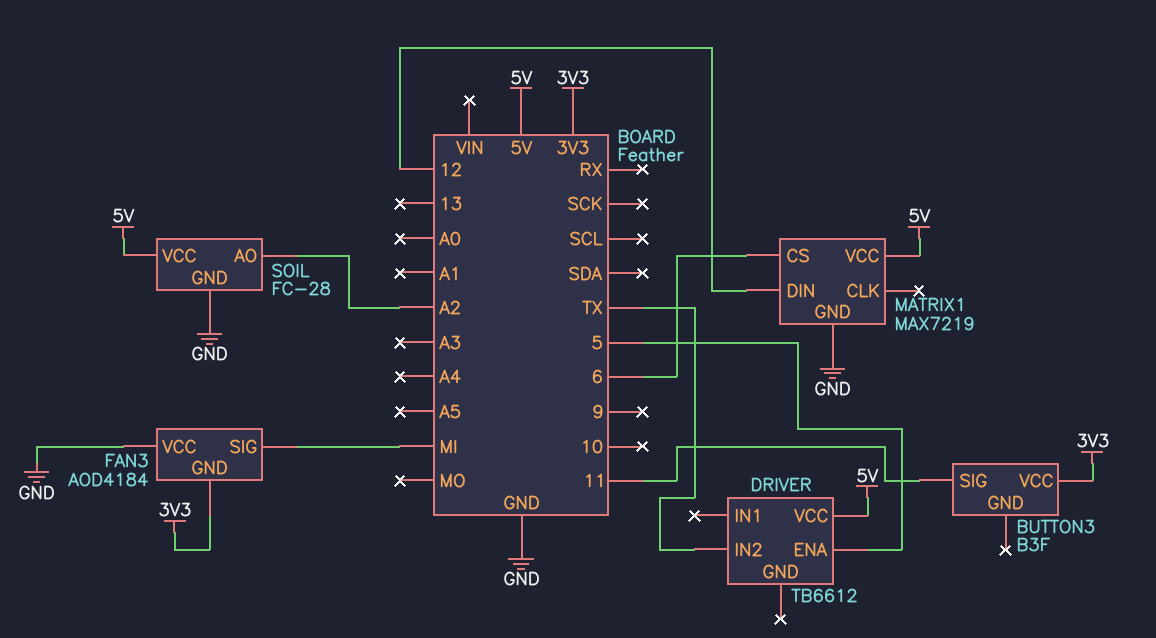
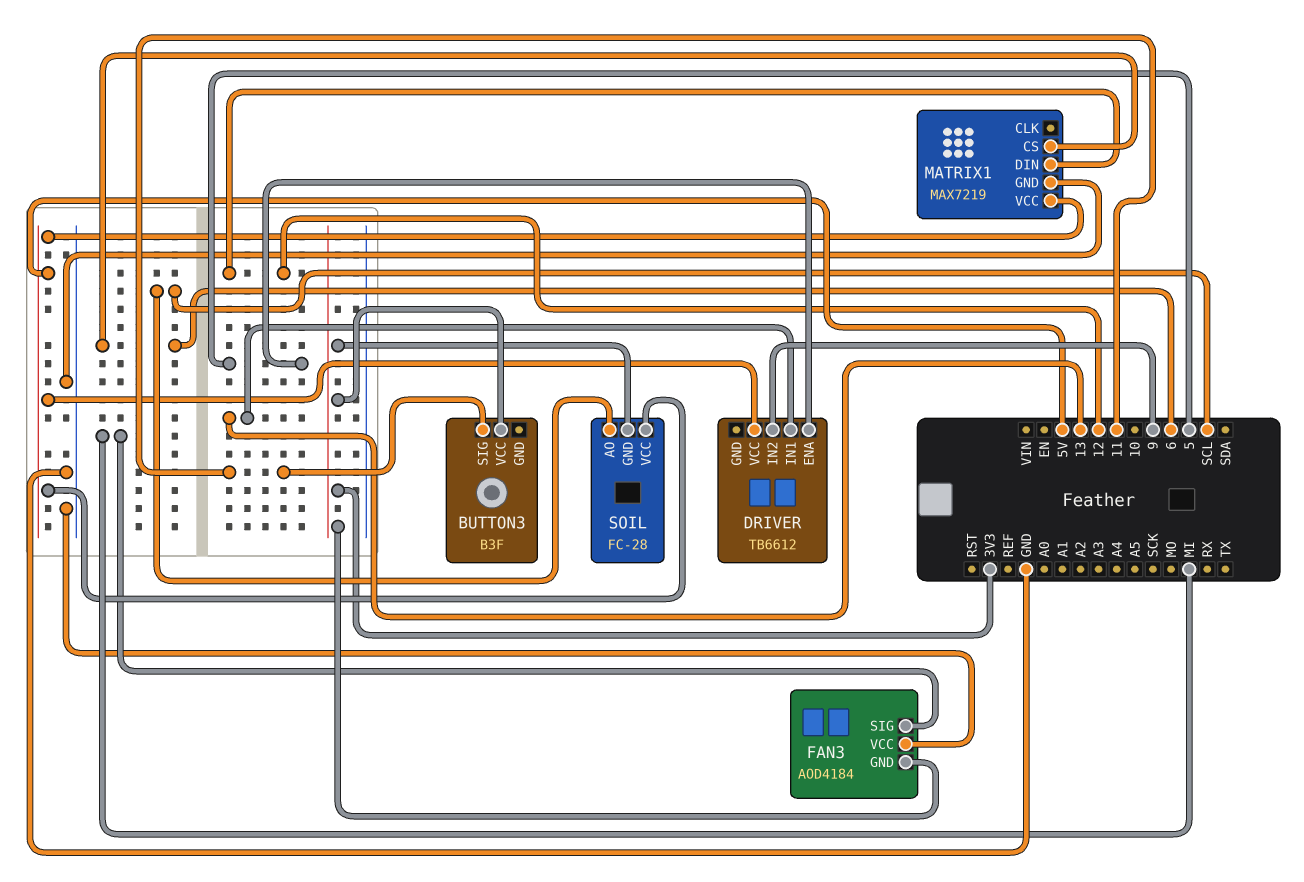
DRIVER pin IN1: none -> 13
DRIVER pin IN2: TX -> 9
SOIL pin AO: A2 -> SCL
SOIL pin GND: GND -> 3V3

